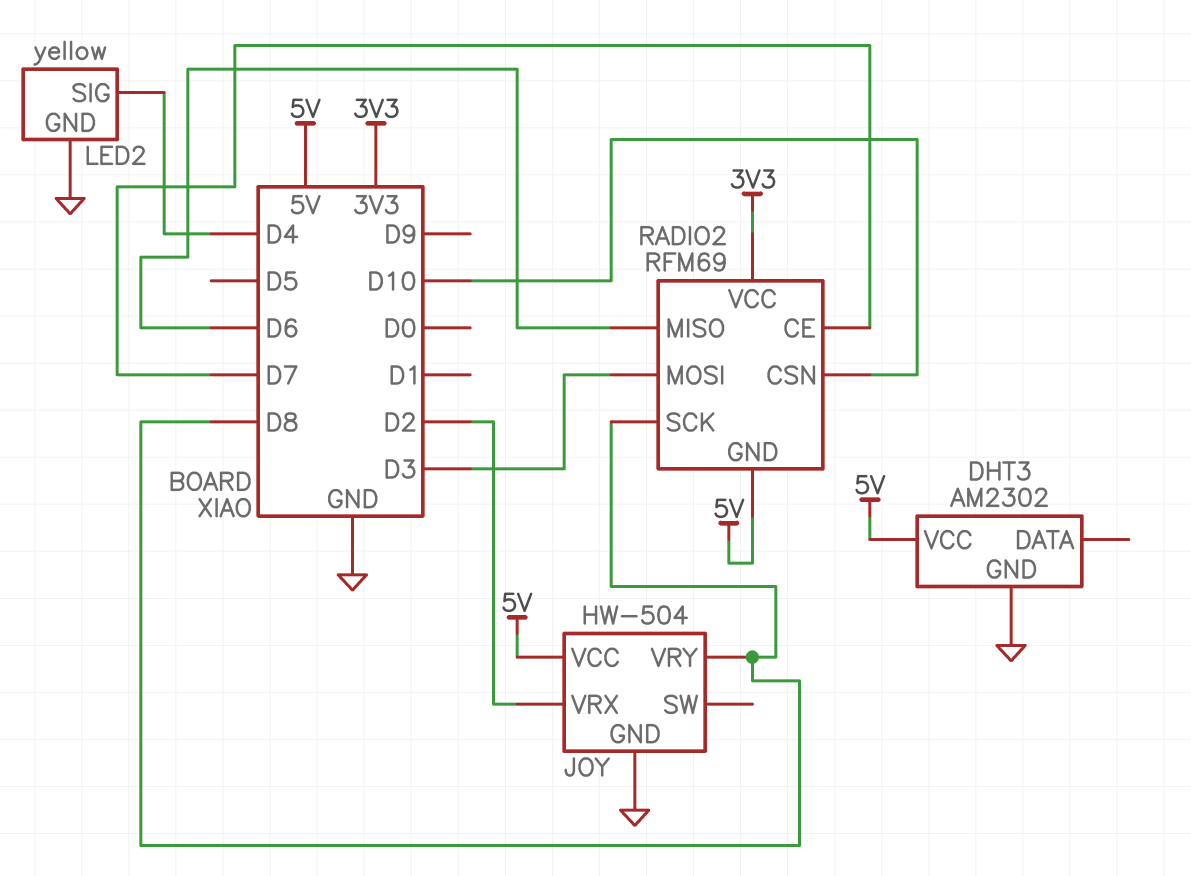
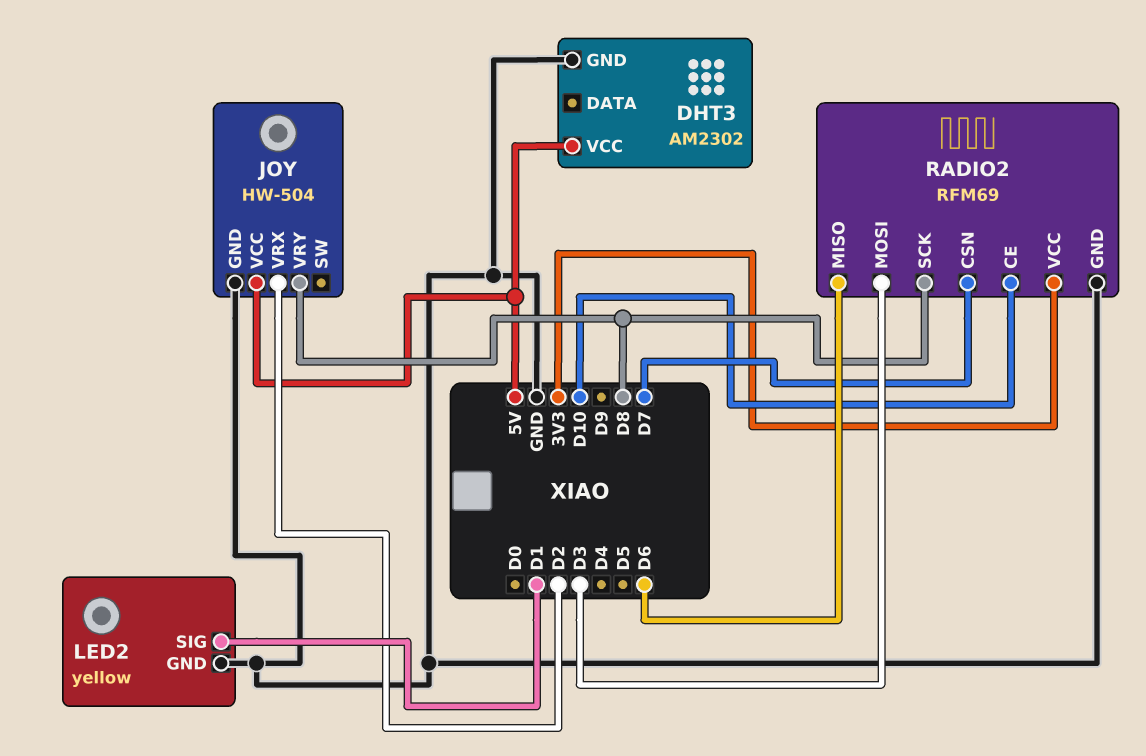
LED2 pin SIG: D4 -> D1
RADIO2 pin CE: D7 -> D10
RADIO2 pin CSN: D10 -> D7
RADIO2 pin GND: 5V -> GND

